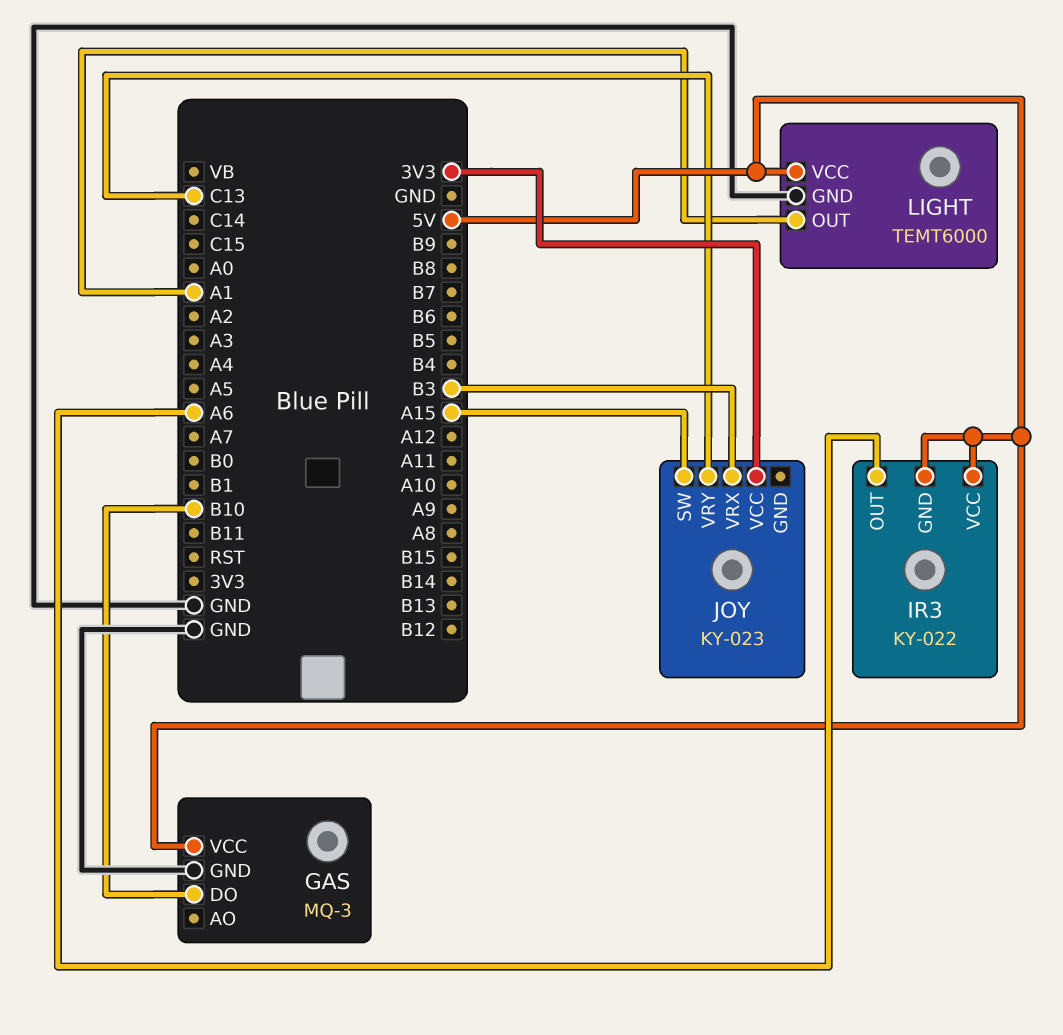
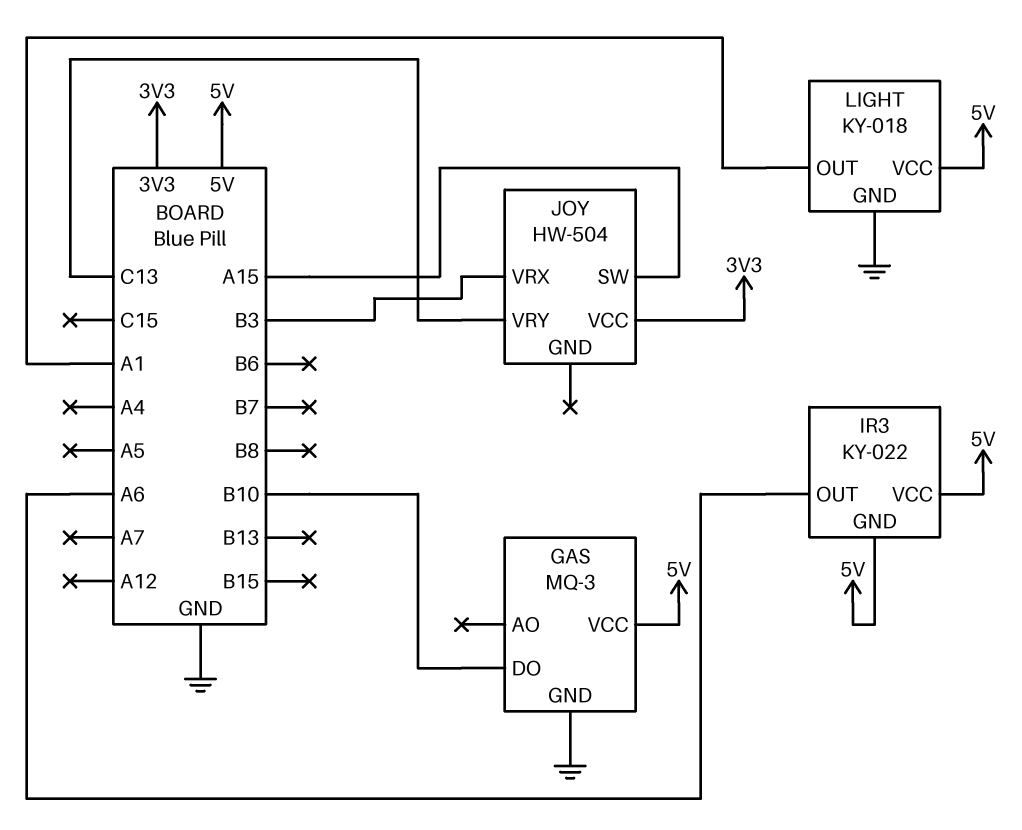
JOY: KY-023 -> HW-504
LIGHT: TEMT6000 -> KY-018

